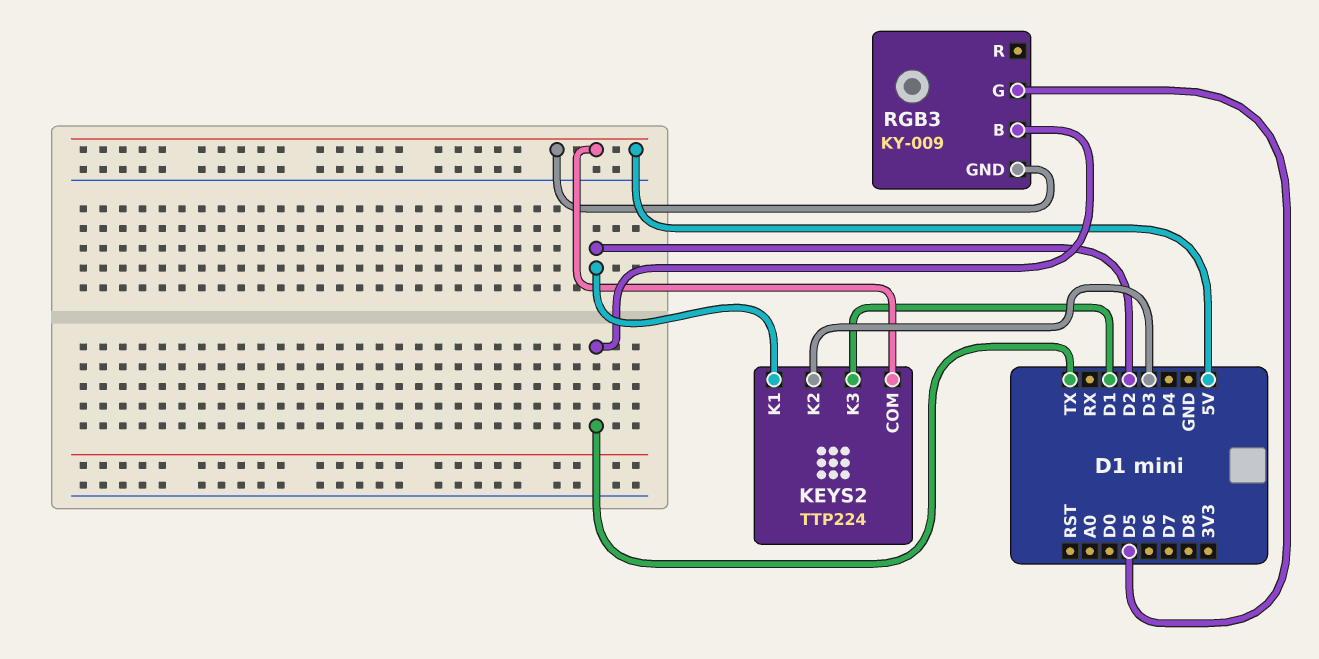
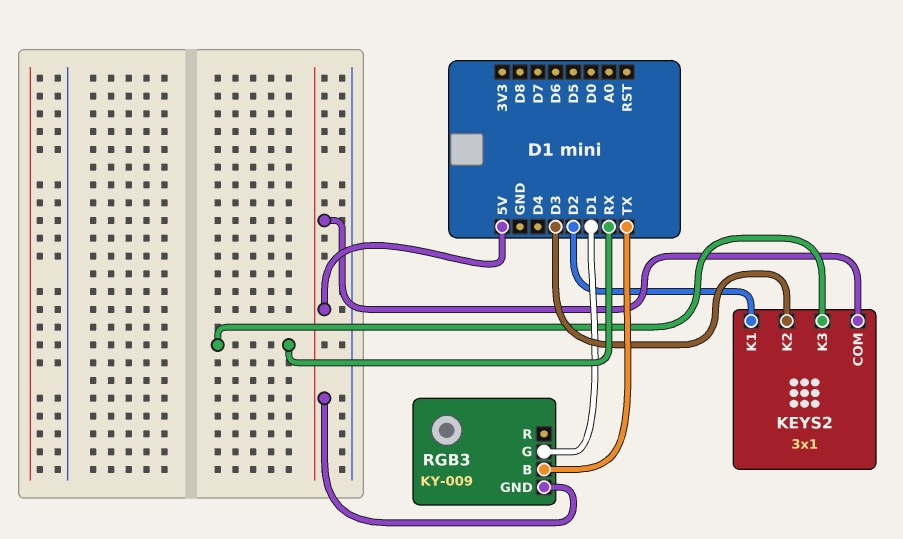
KEYS2: TTP224 -> 3x1
KEYS2 pin K3: D1 -> RX
RGB3 pin G: D5 -> D1

